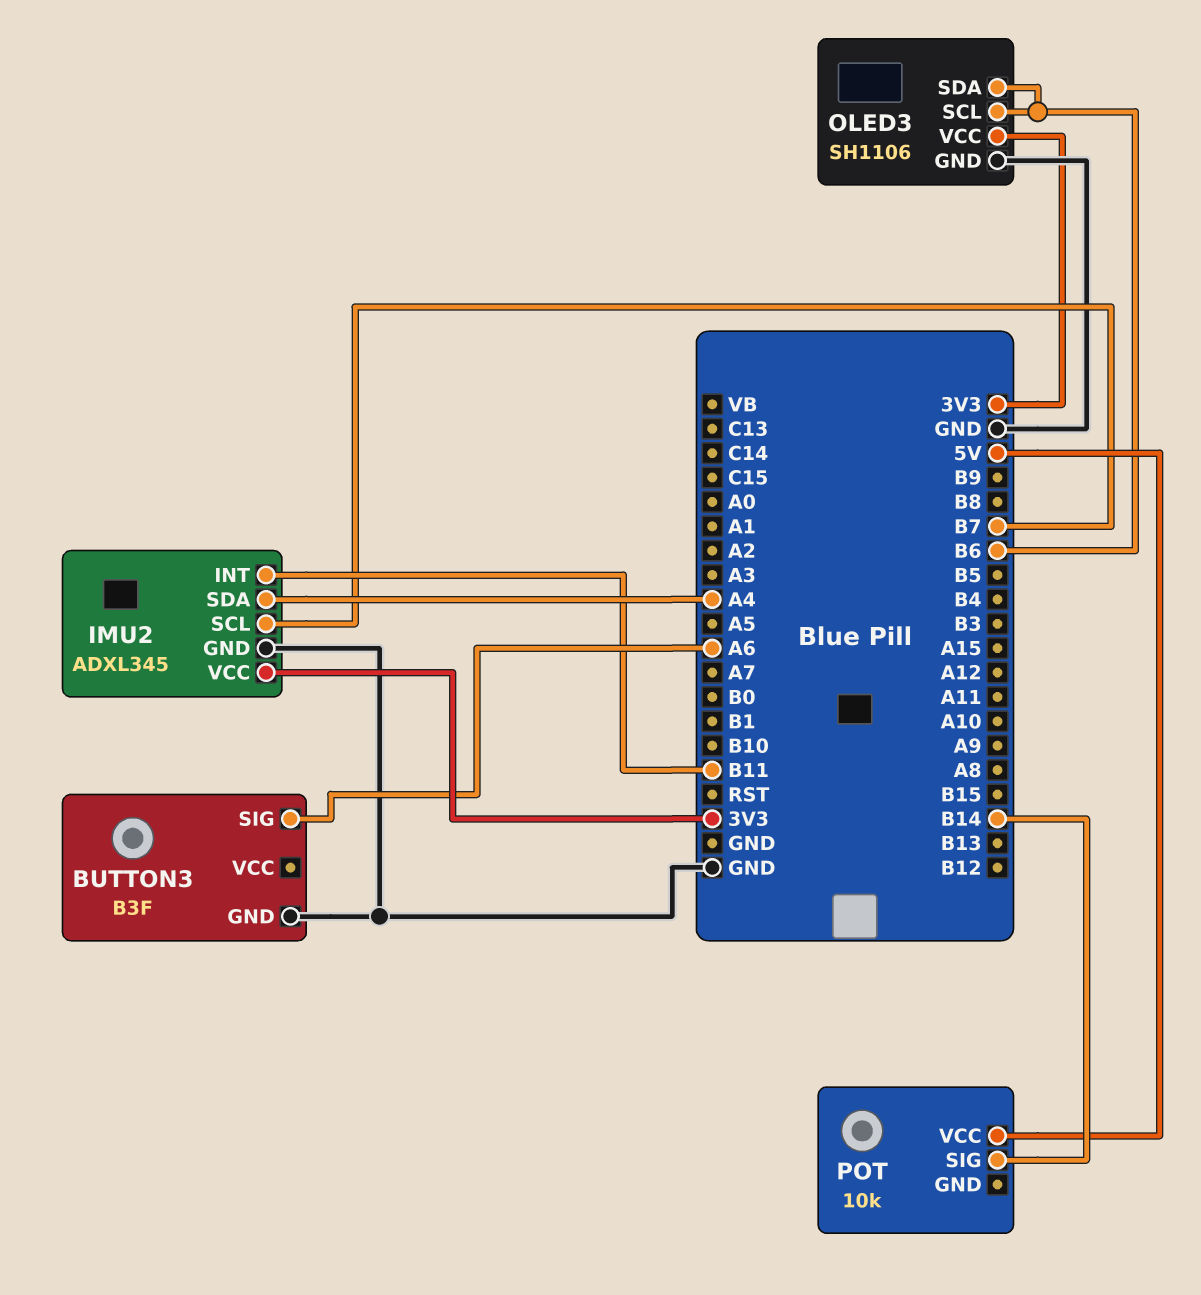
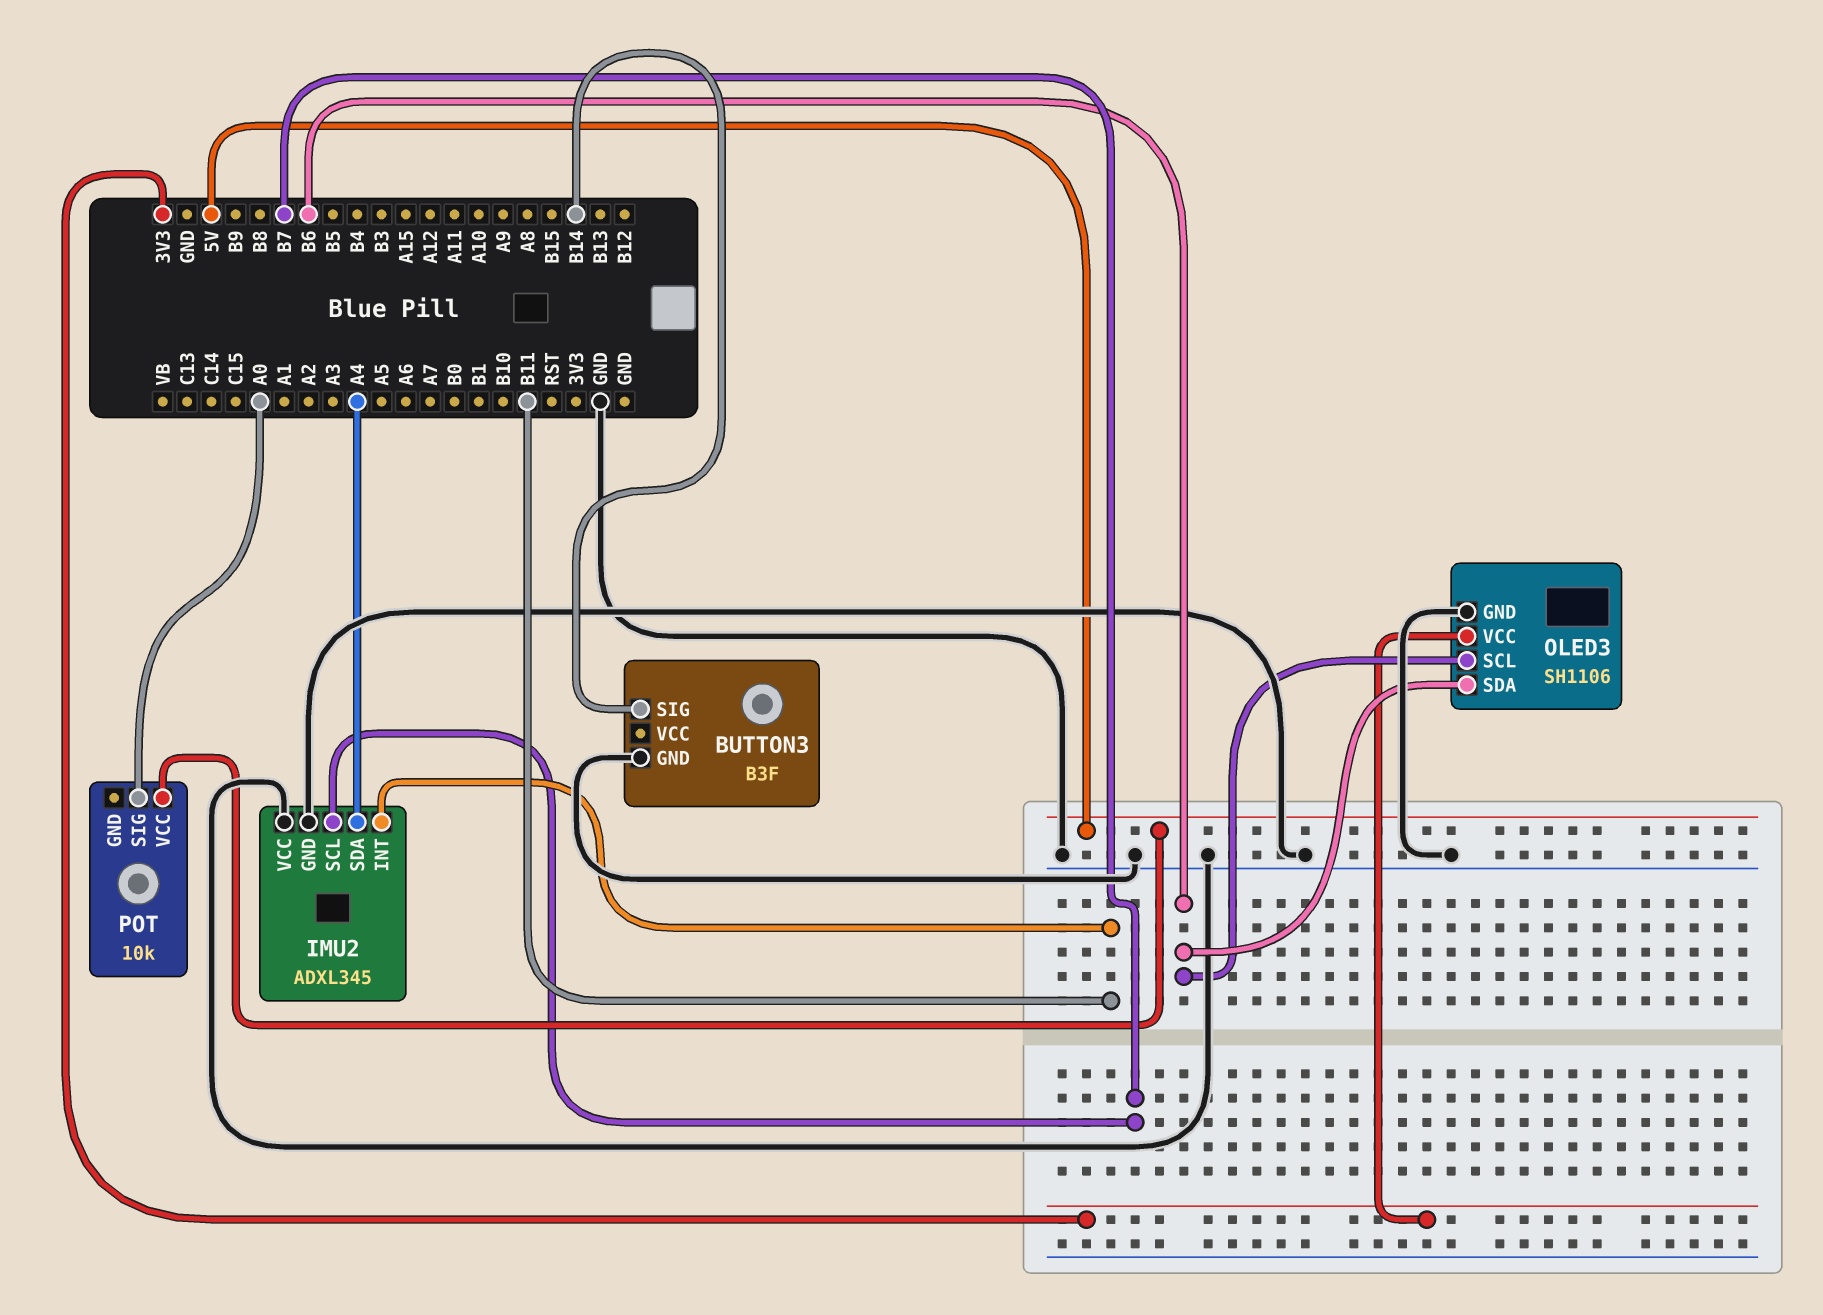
BUTTON3 pin SIG: A6 -> B14
IMU2 pin VCC: 3V3 -> GND
POT pin SIG: B14 -> A0

